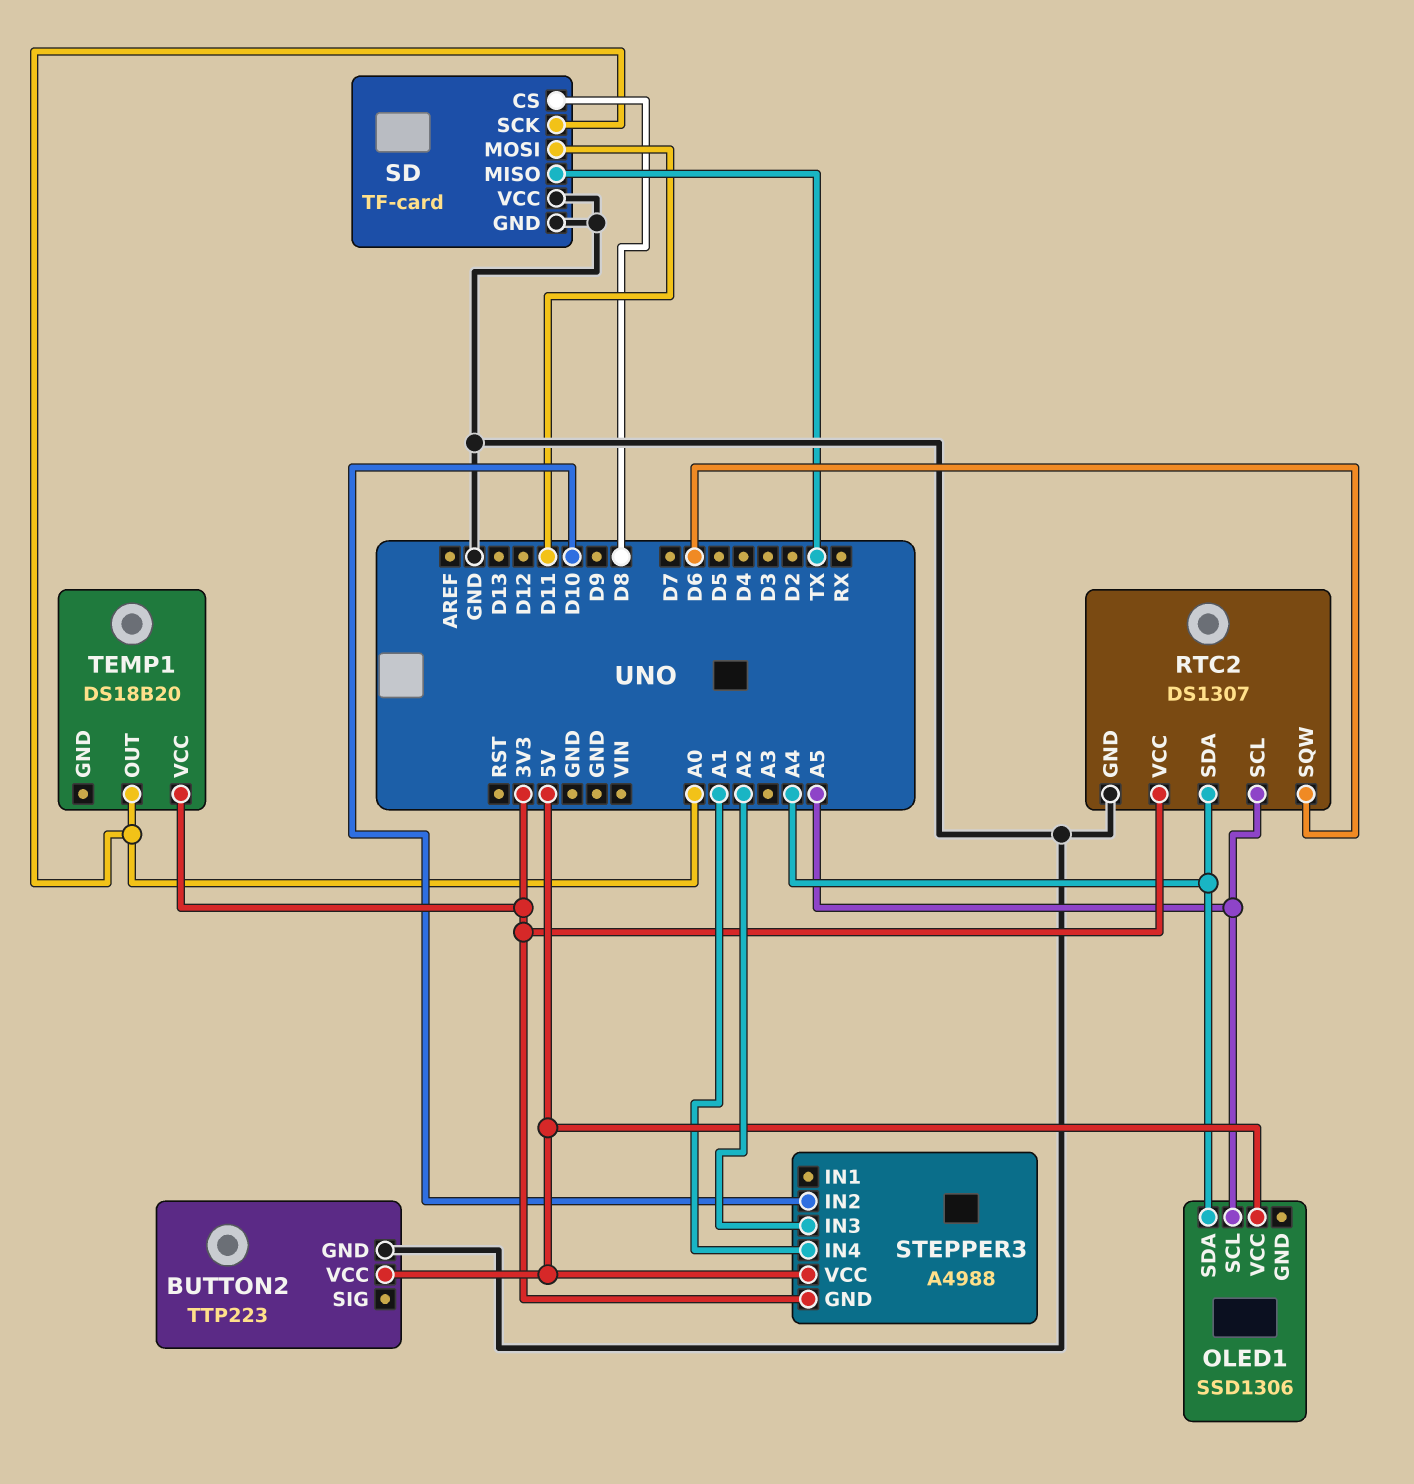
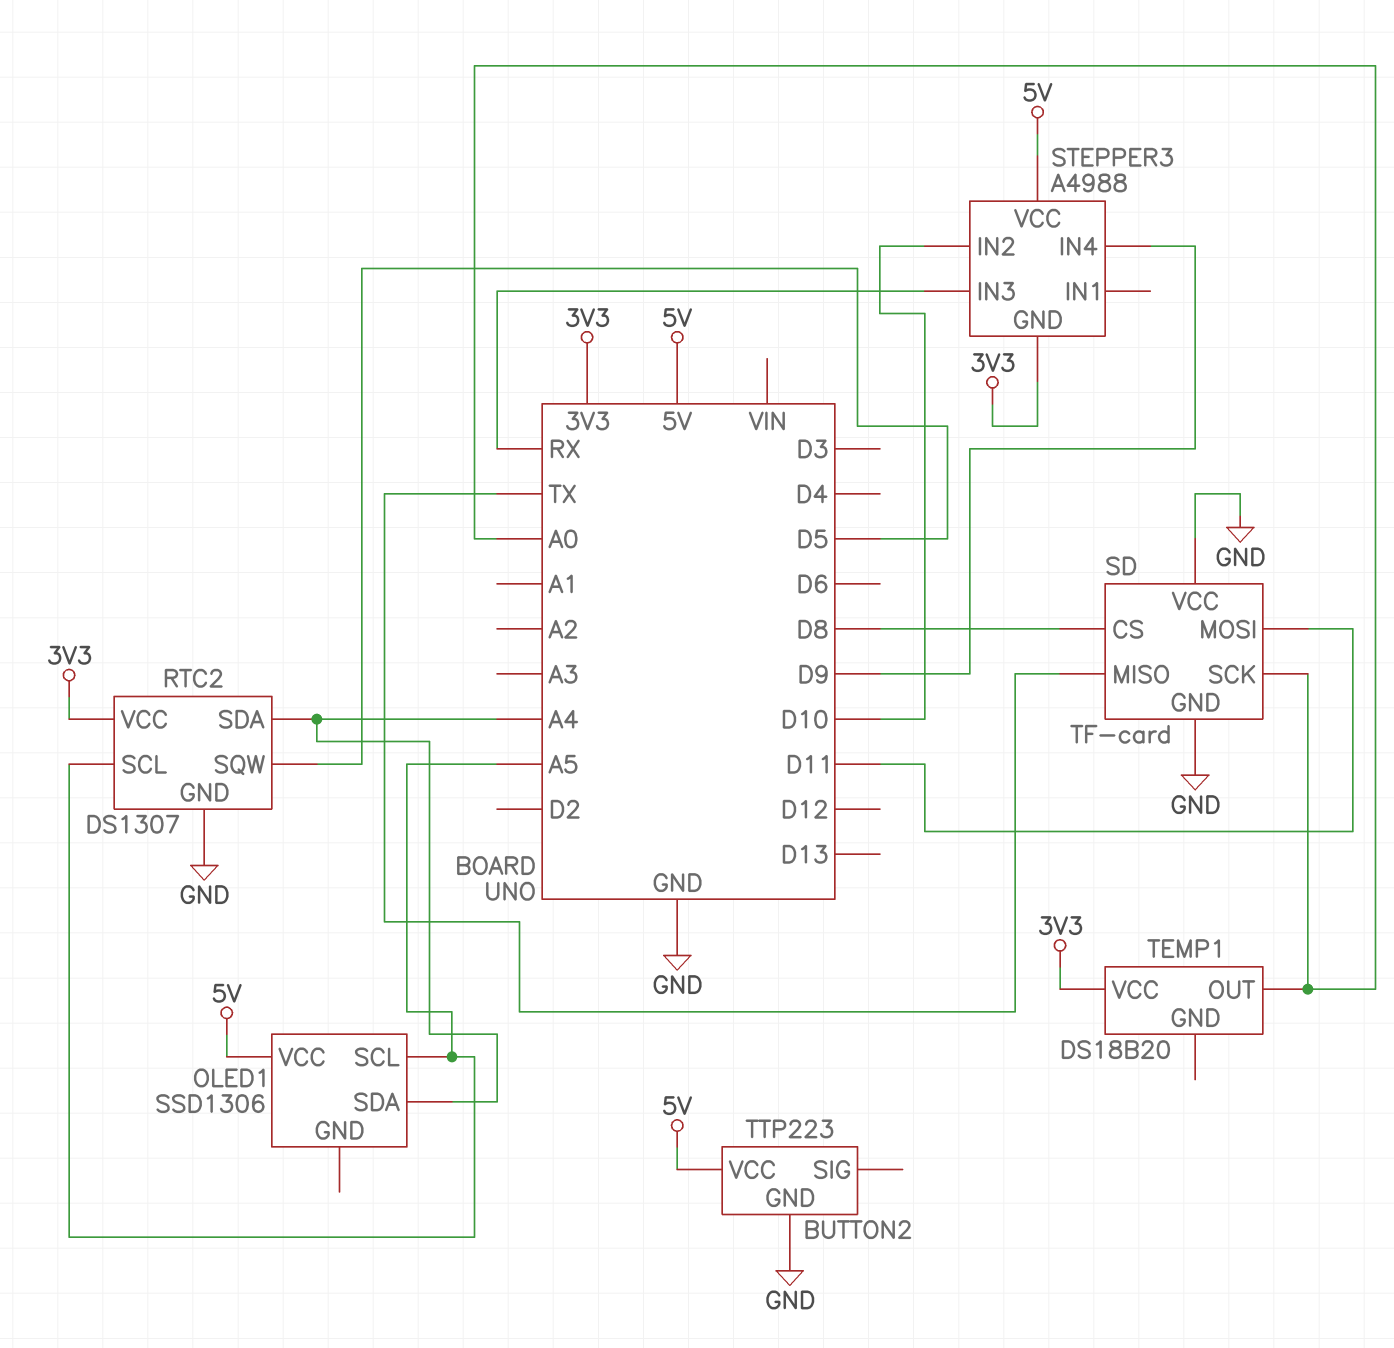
RTC2 pin SQW: D6 -> D5
STEPPER3 pin IN3: A2 -> RX
STEPPER3 pin IN4: A1 -> D9

